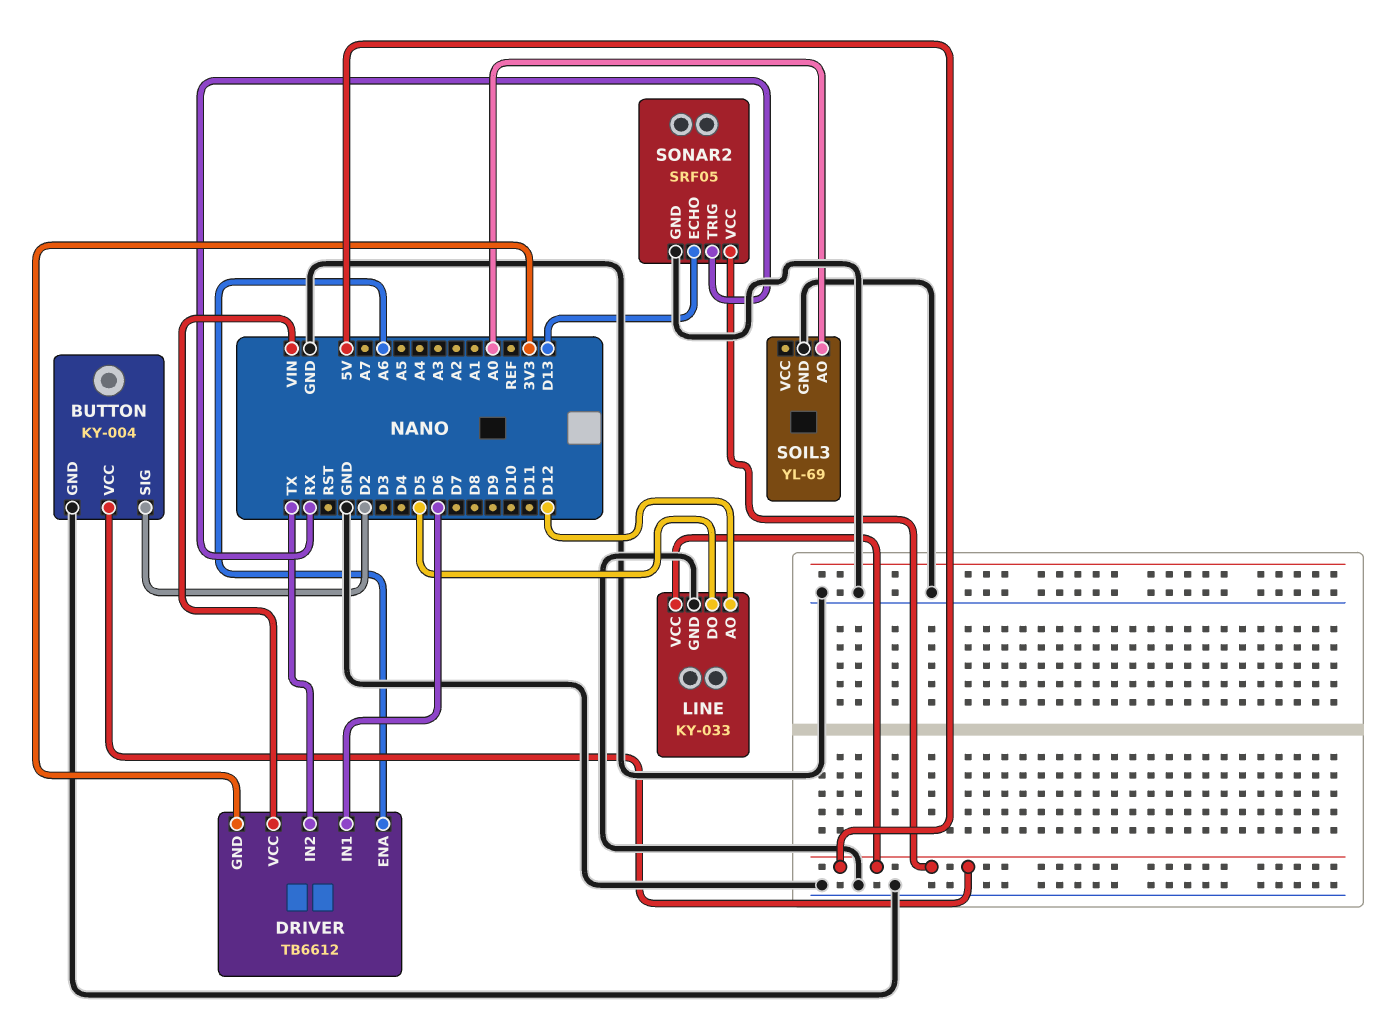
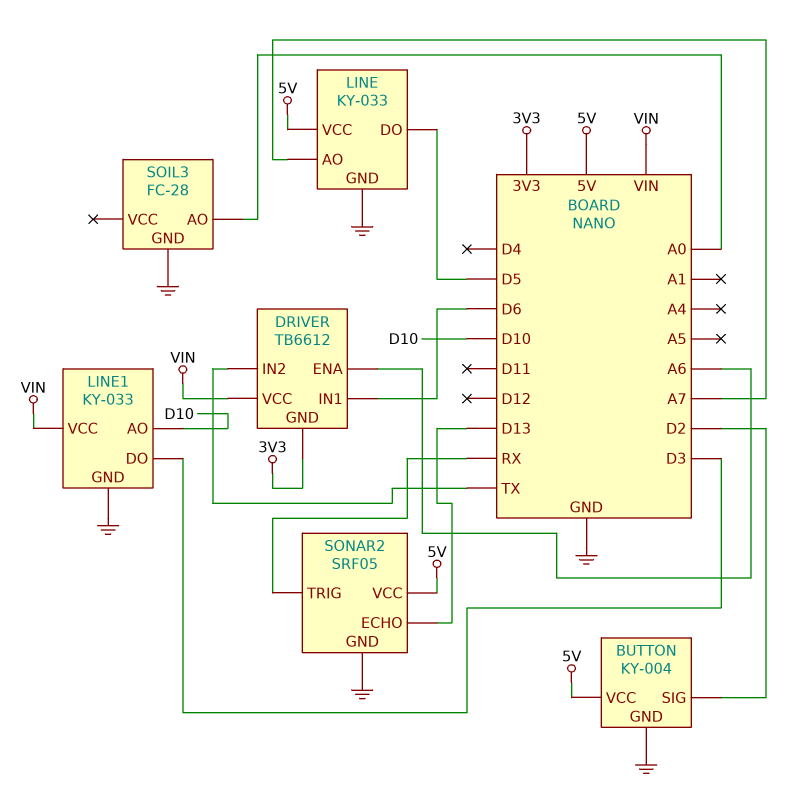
LINE pin AO: D12 -> A7
LINE1: none -> KY-033
LINE1 pin AO: none -> D10
LINE1 pin DO: none -> D3
LINE1 pin GND: none -> GND
LINE1 pin VCC: none -> VIN
SOIL3: YL-69 -> FC-28

